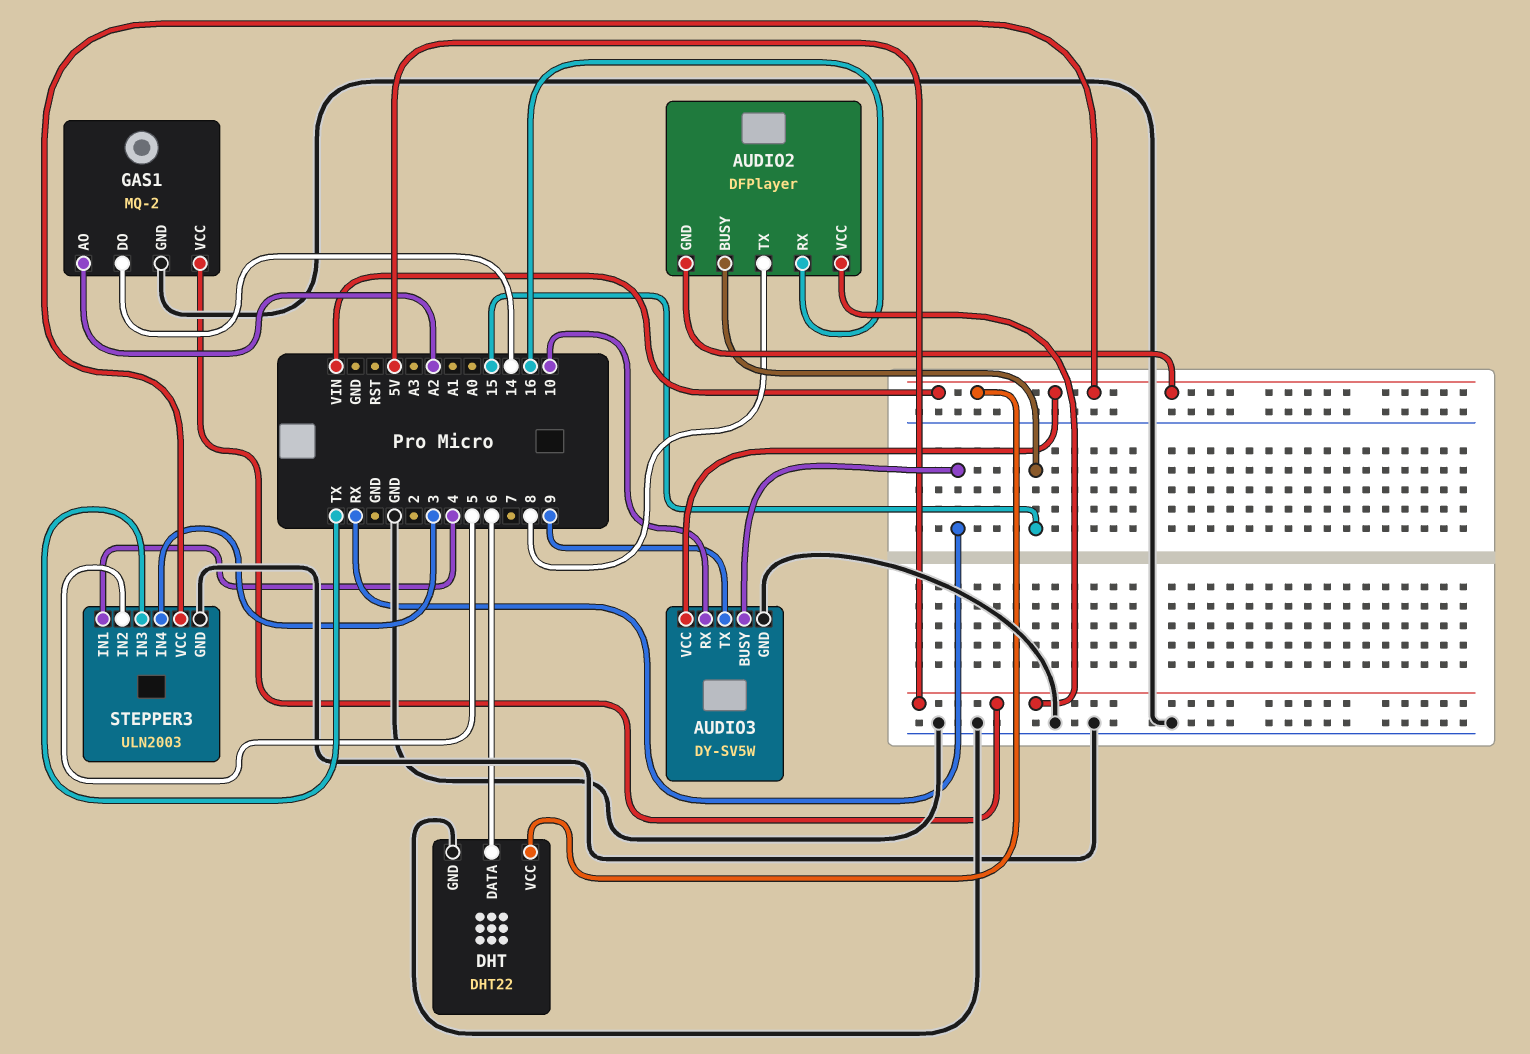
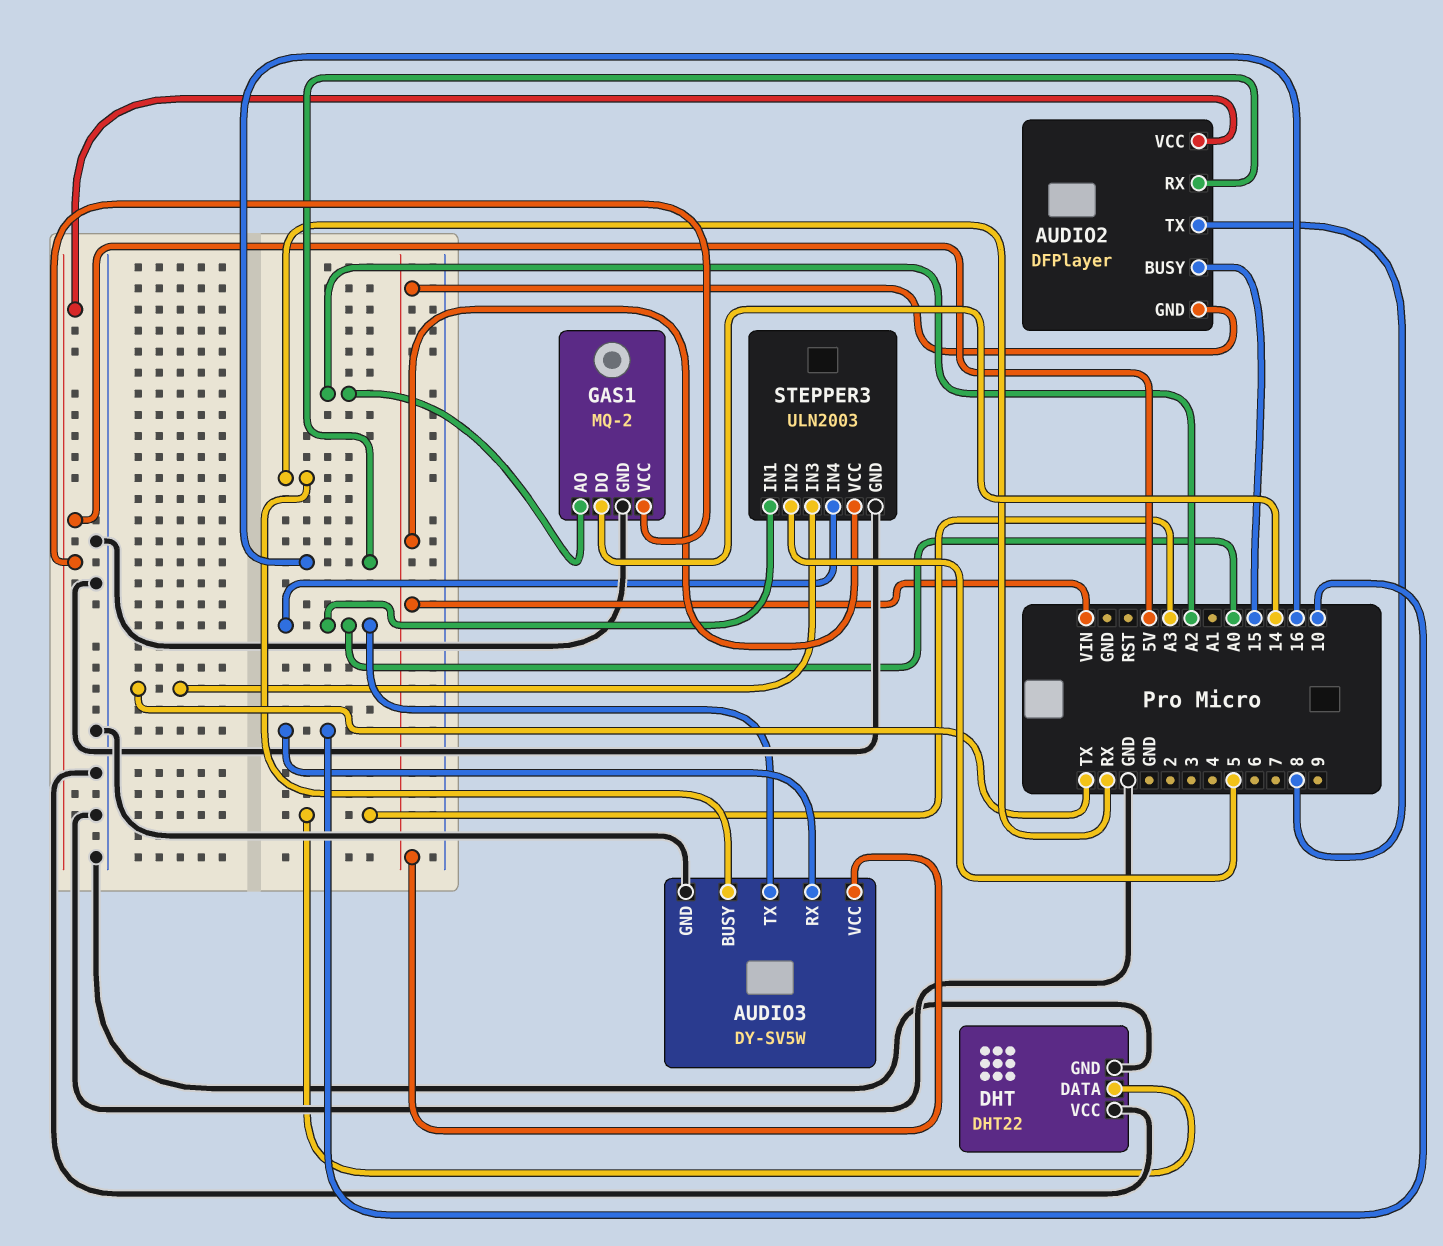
AUDIO3 pin TX: 9 -> A0
DHT pin DATA: 6 -> A3
DHT pin VCC: VIN -> GND
STEPPER3 pin IN1: 4 -> A0
STEPPER3 pin IN4: 3 -> A0

